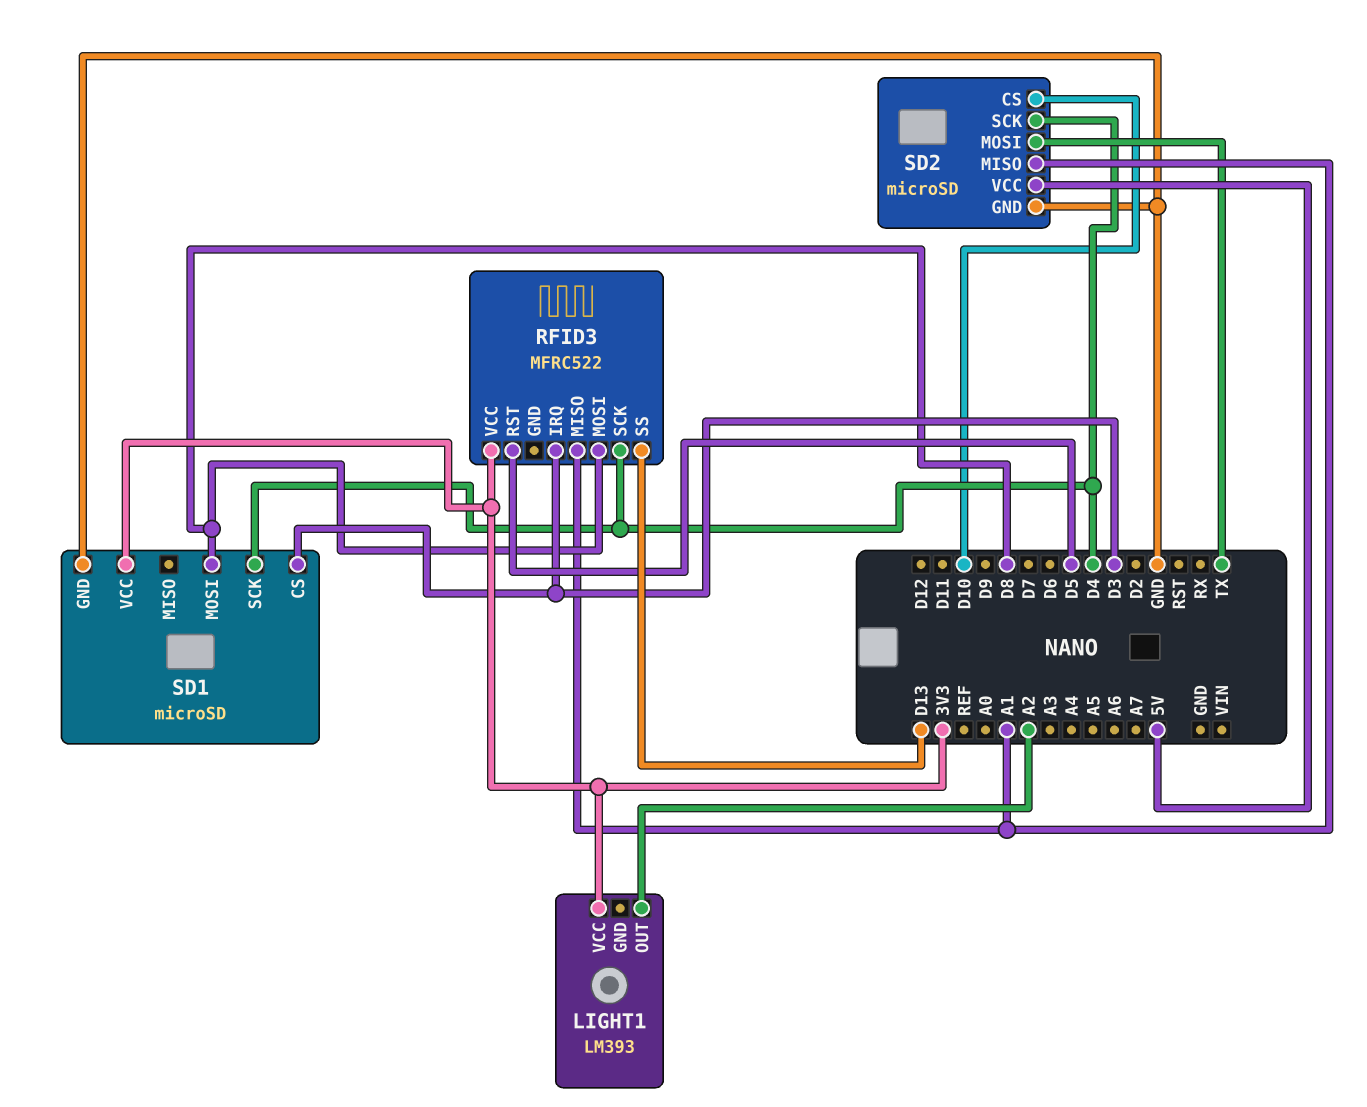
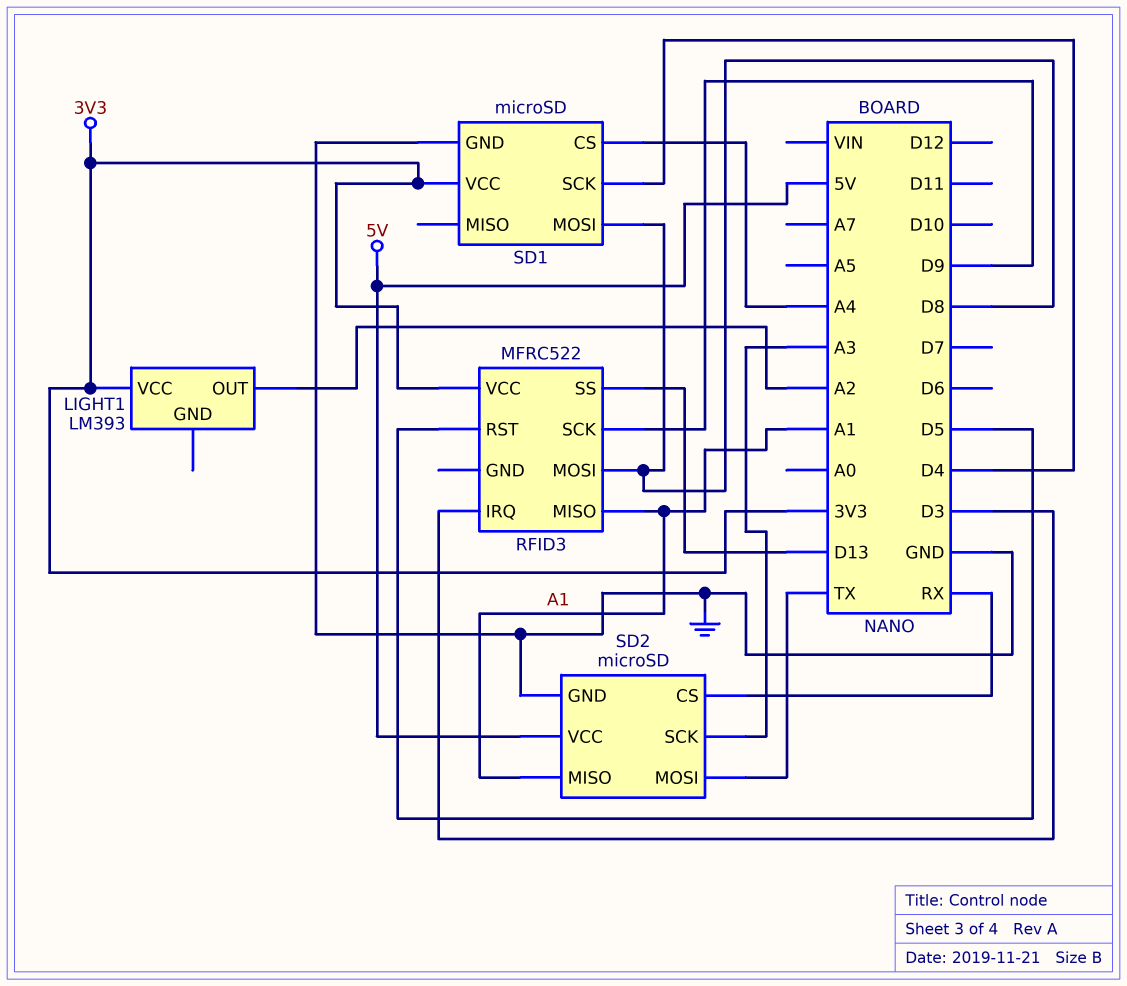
RFID3 pin SCK: D4 -> D9
SD1 pin CS: D3 -> A4
SD2 pin CS: D10 -> RX
SD2 pin SCK: D4 -> A3

